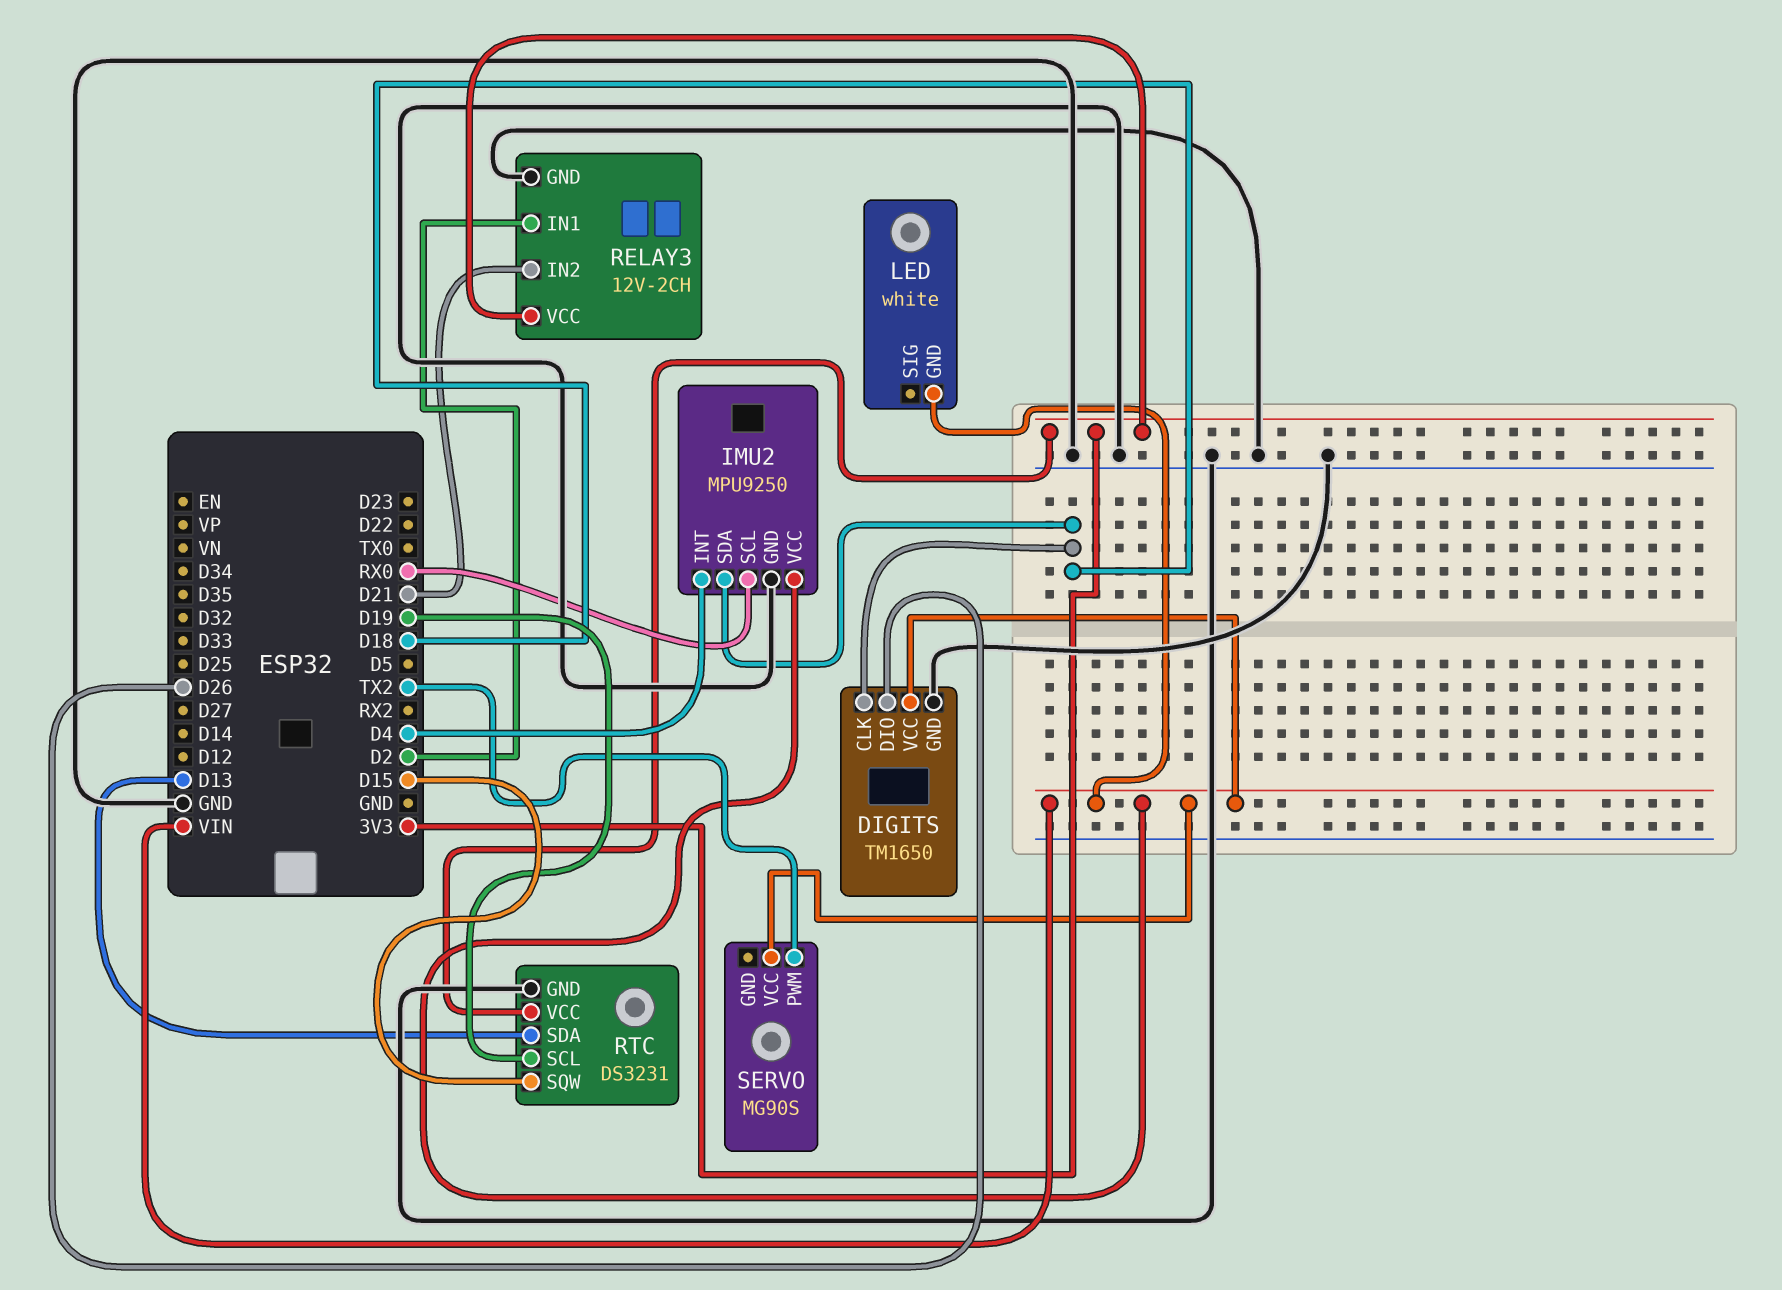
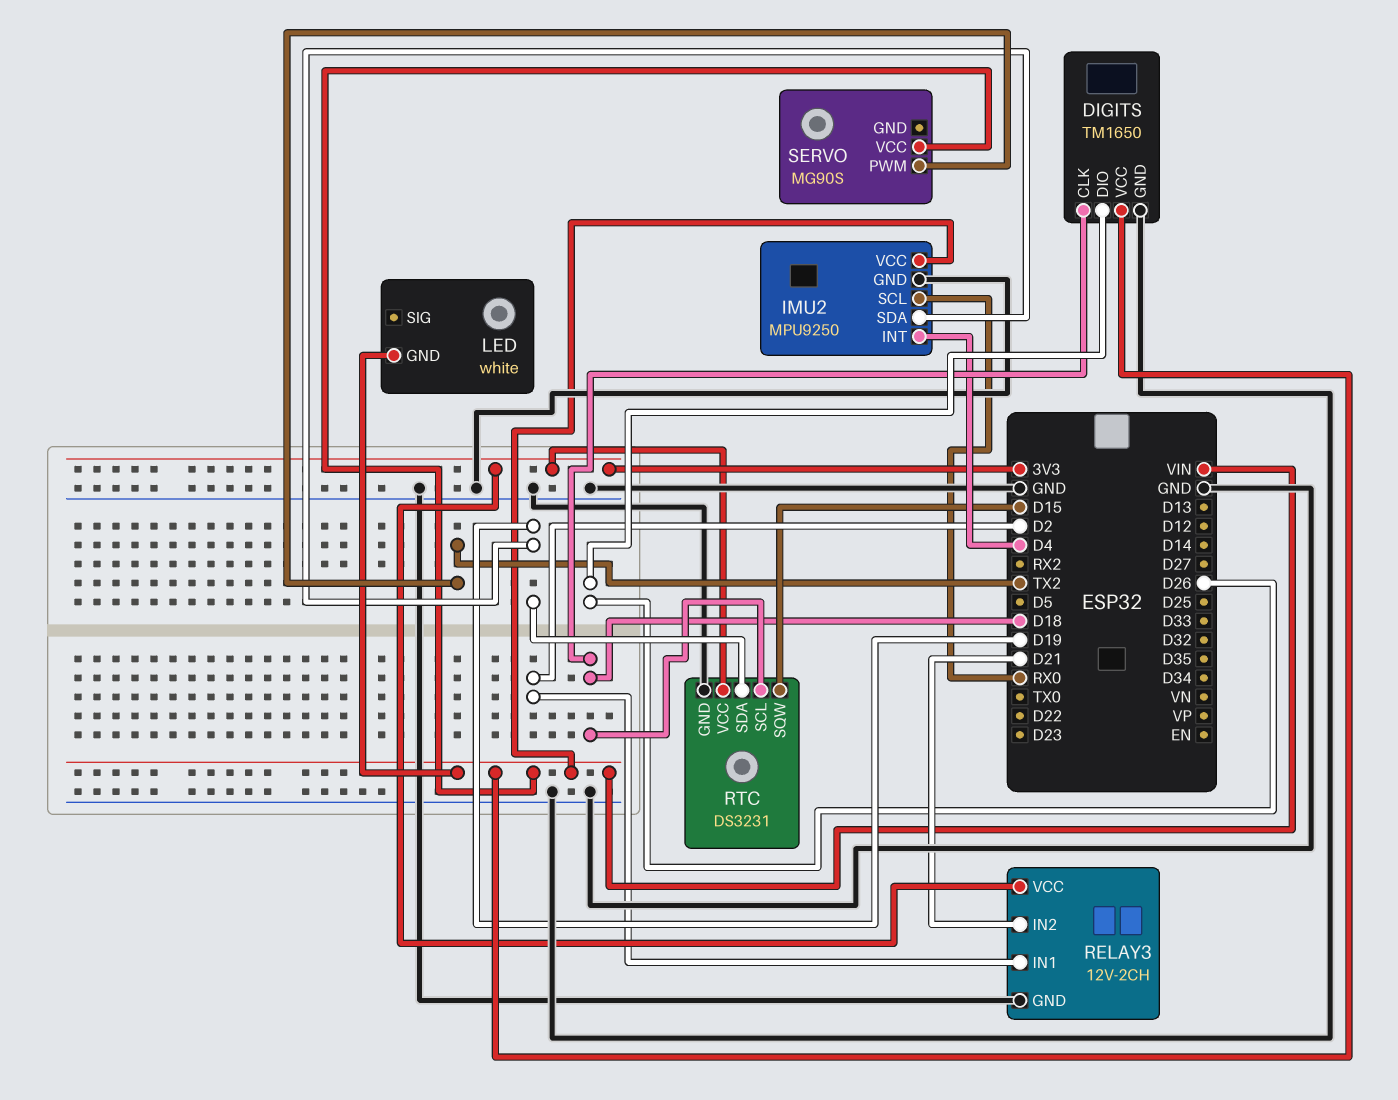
IMU2 pin SDA: D18 -> D19
RTC pin SCL: D19 -> D18
RTC pin SDA: D13 -> D19

